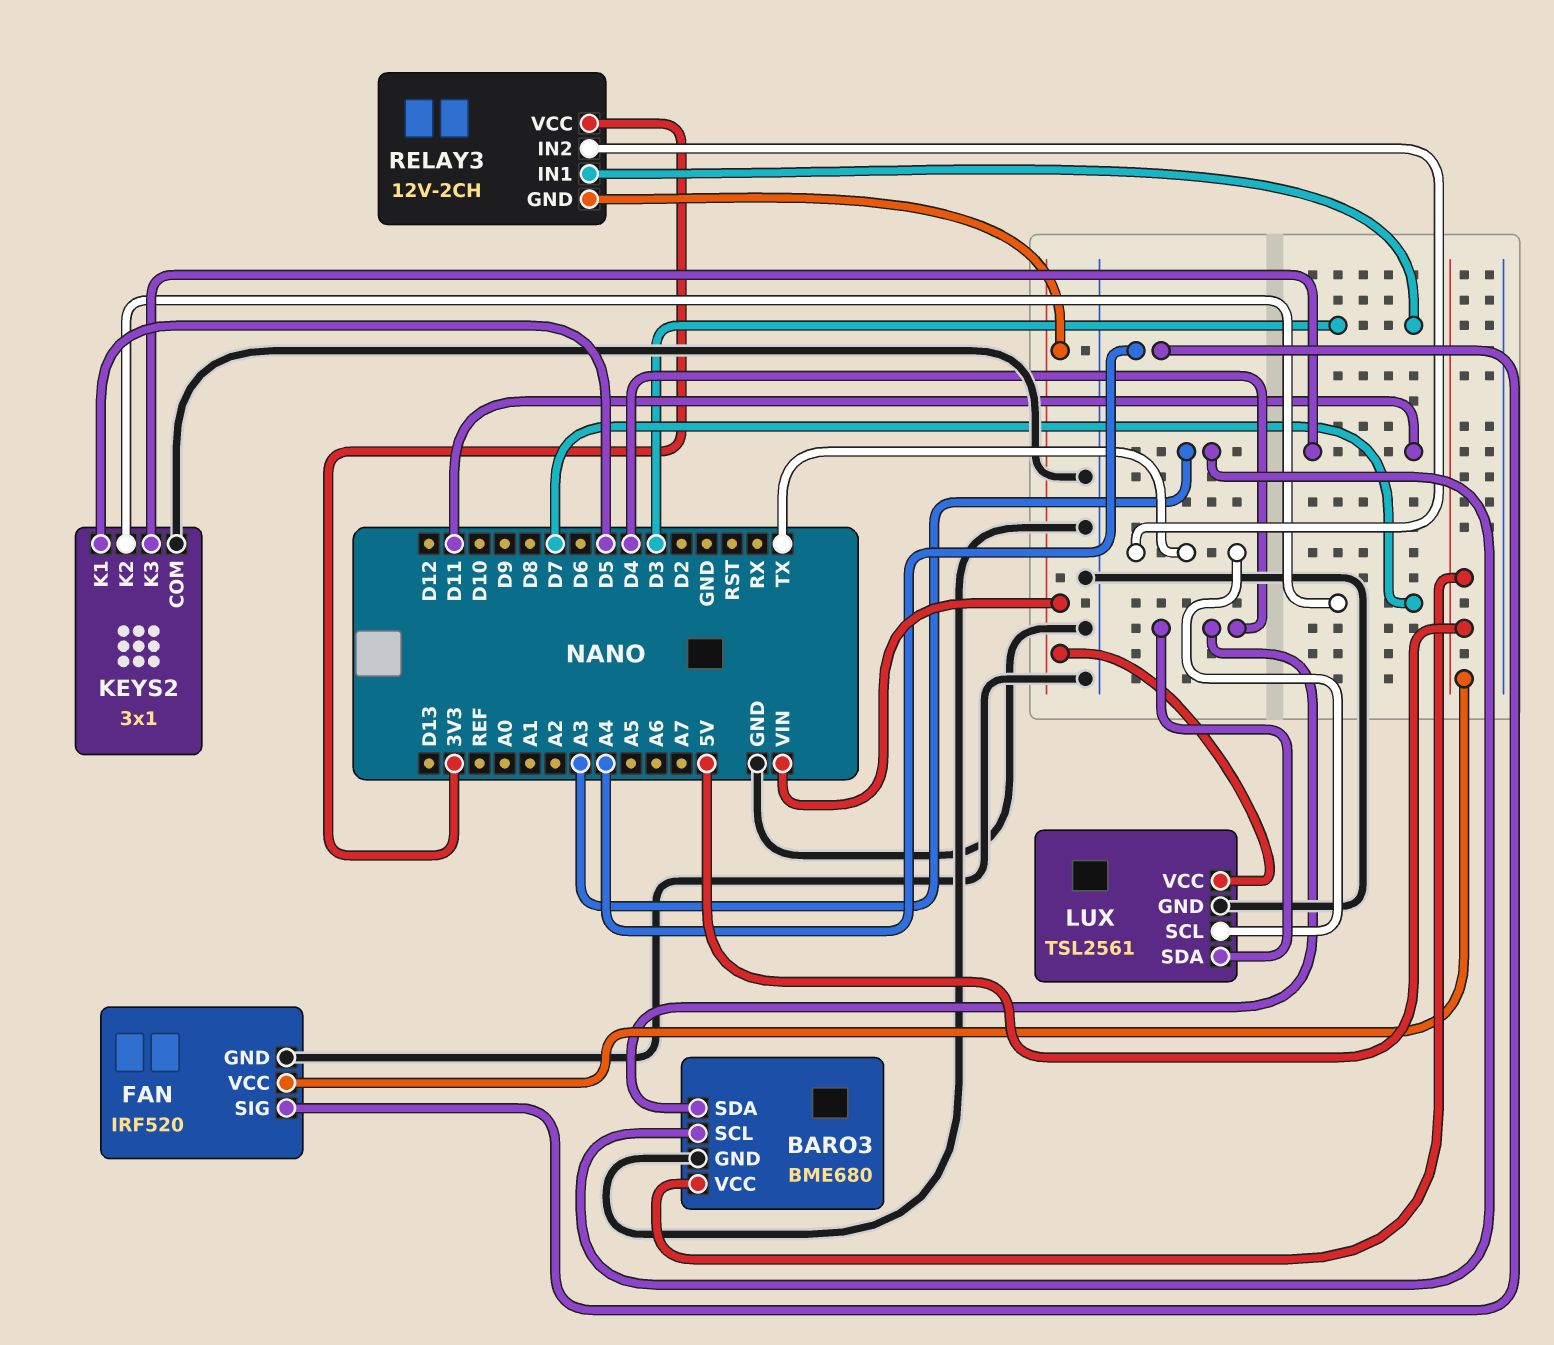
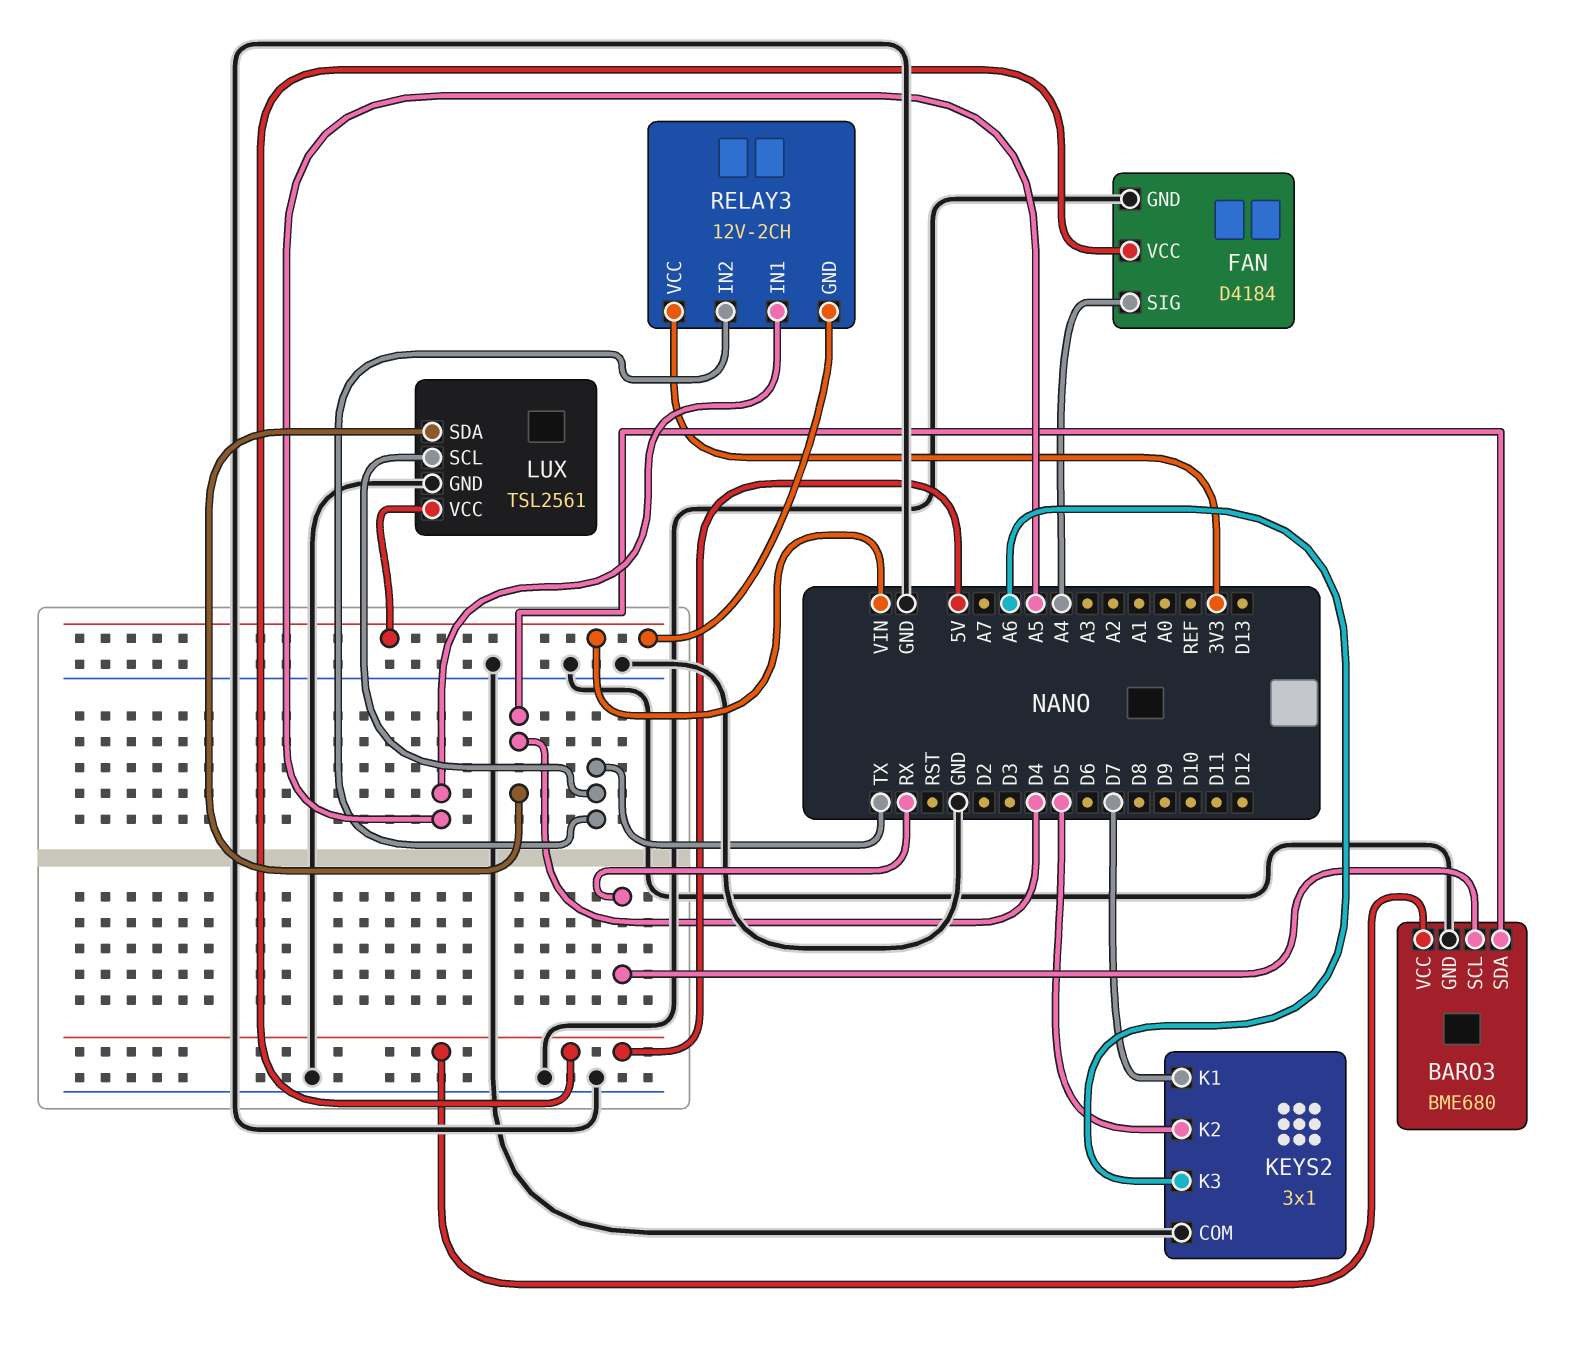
BARO3 pin SCL: A3 -> RX
FAN: IRF520 -> D4184
KEYS2 pin K1: D5 -> D7
KEYS2 pin K2: D7 -> D5
KEYS2 pin K3: D11 -> A6
RELAY3 pin IN1: D3 -> A5

